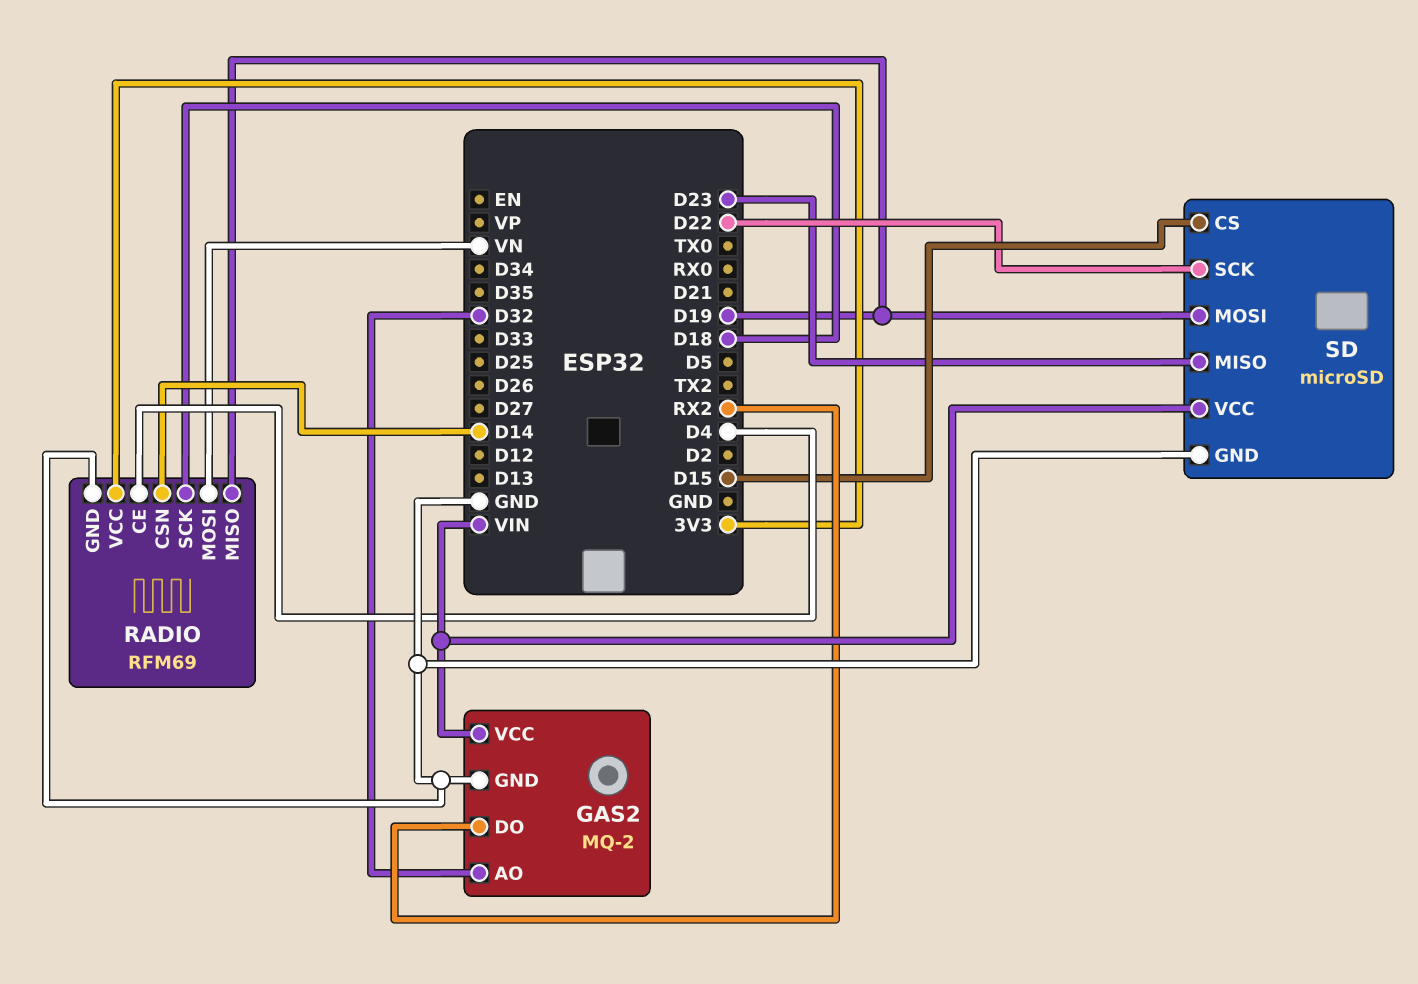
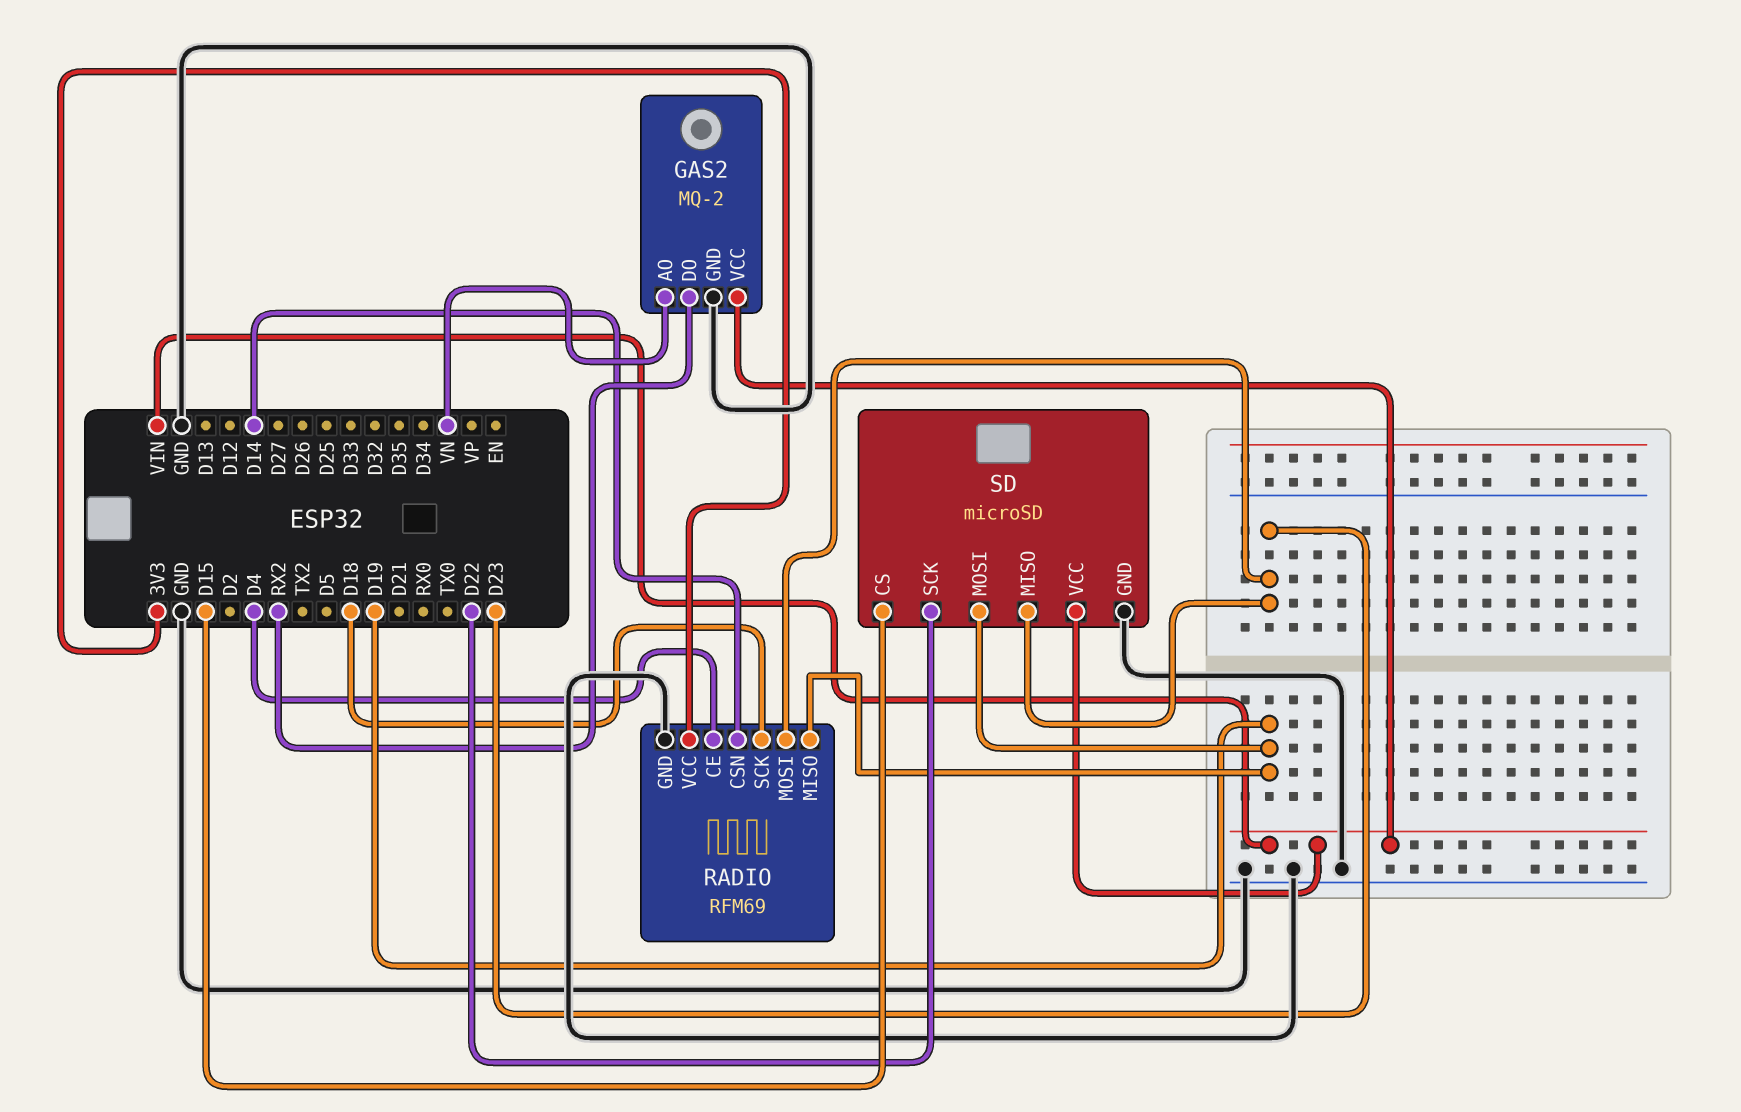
GAS2 pin AO: D32 -> VN
RADIO pin MOSI: VN -> D23

